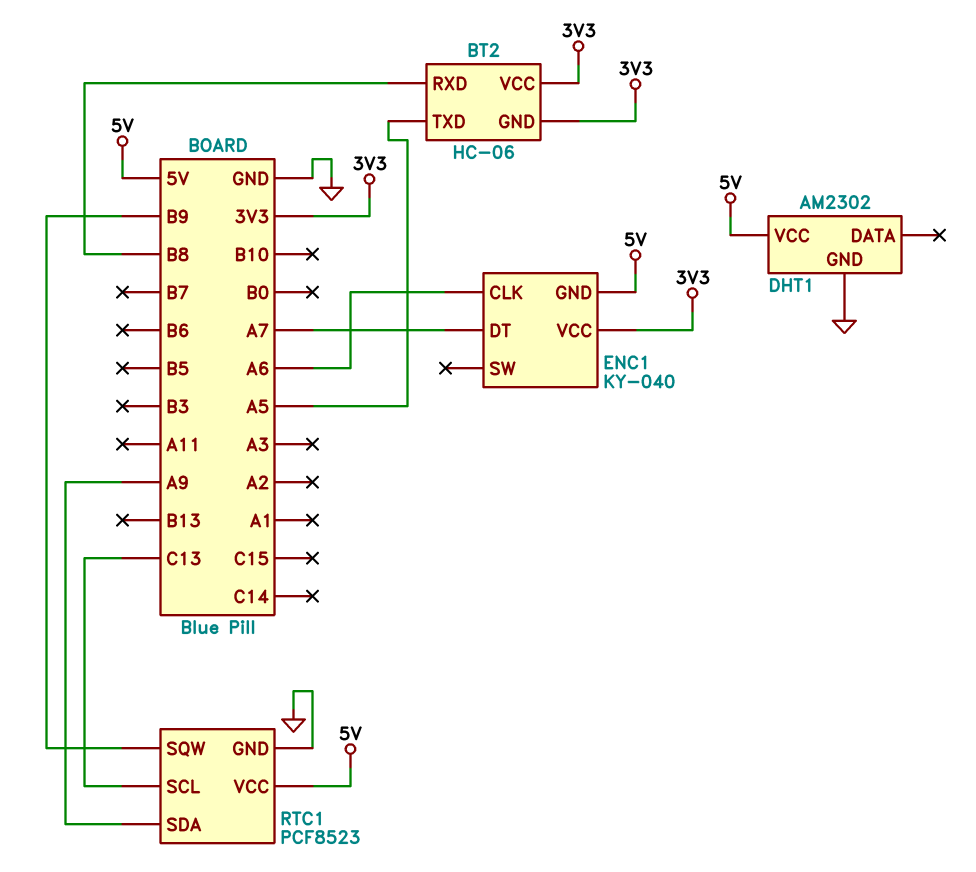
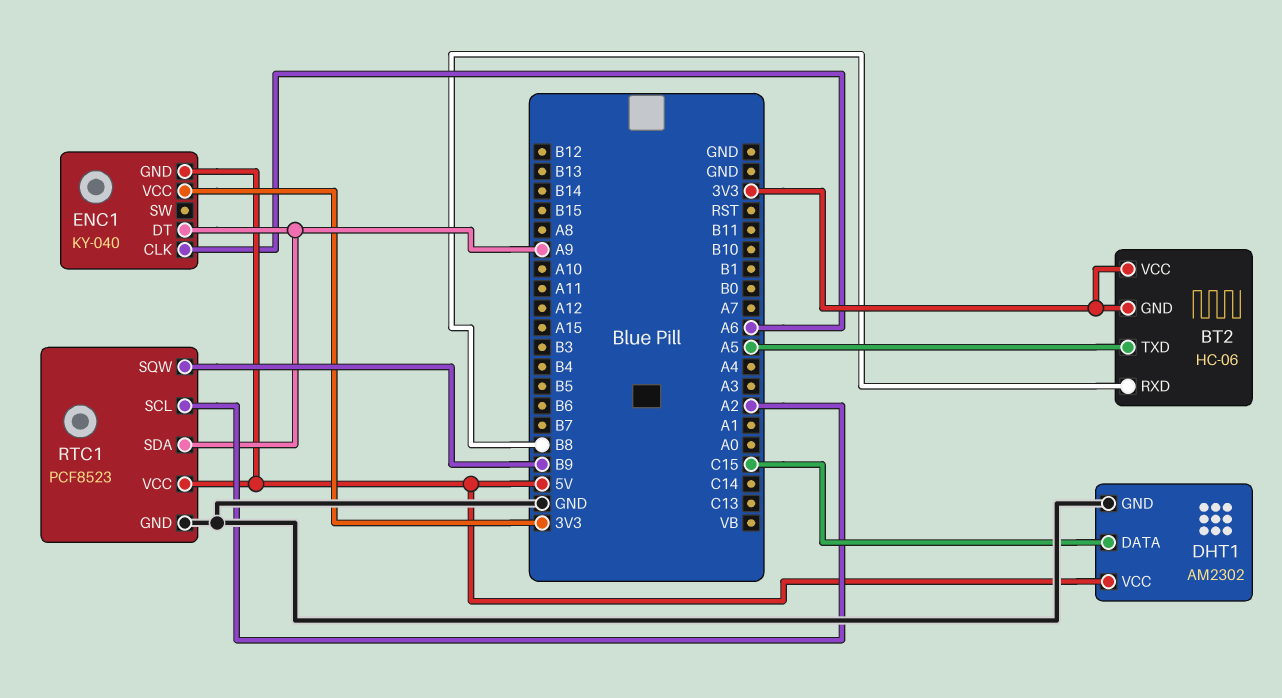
DHT1 pin DATA: none -> C15
ENC1 pin DT: A7 -> A9
RTC1 pin SCL: C13 -> A2

